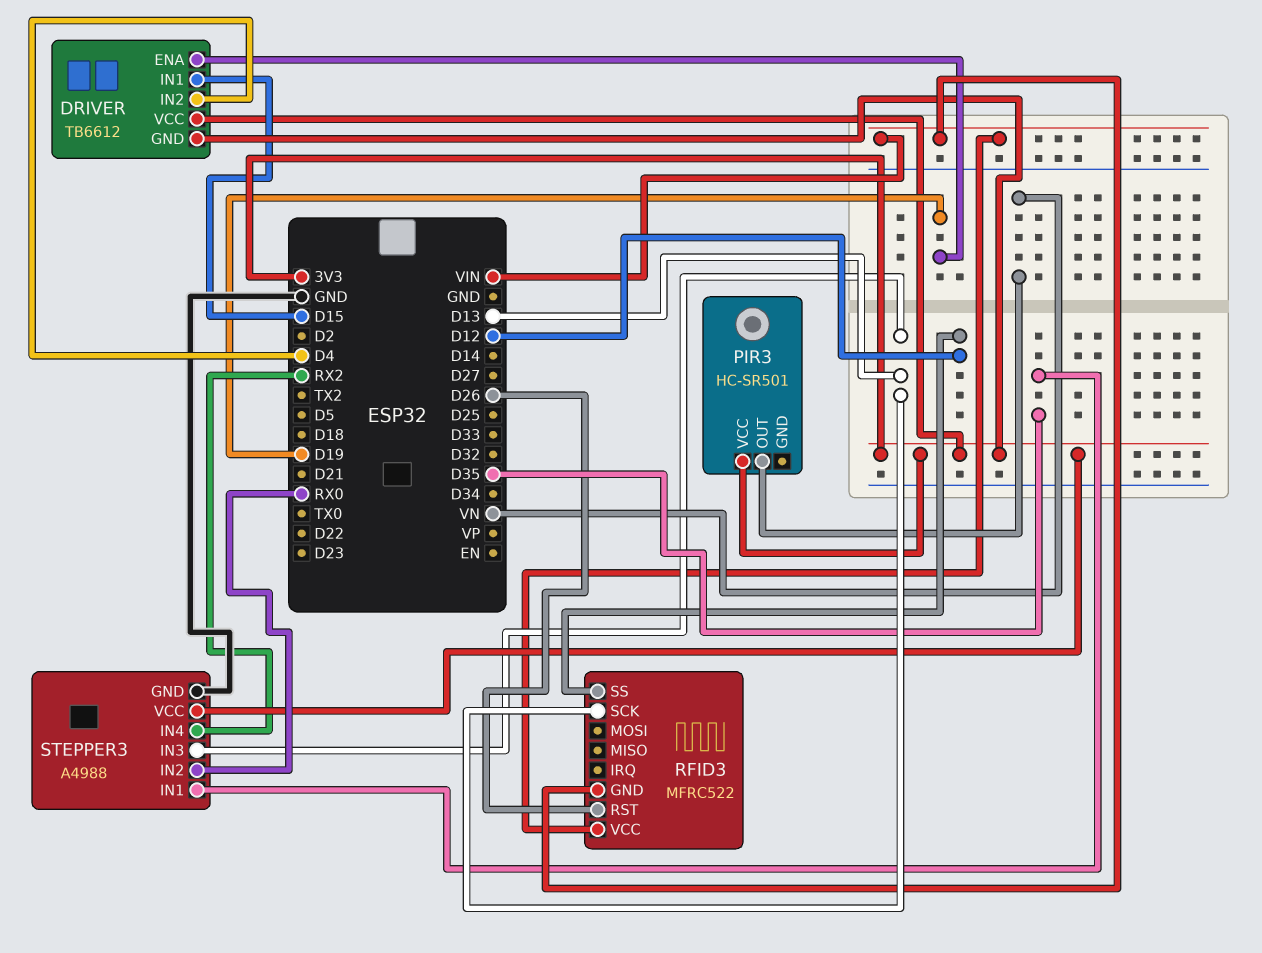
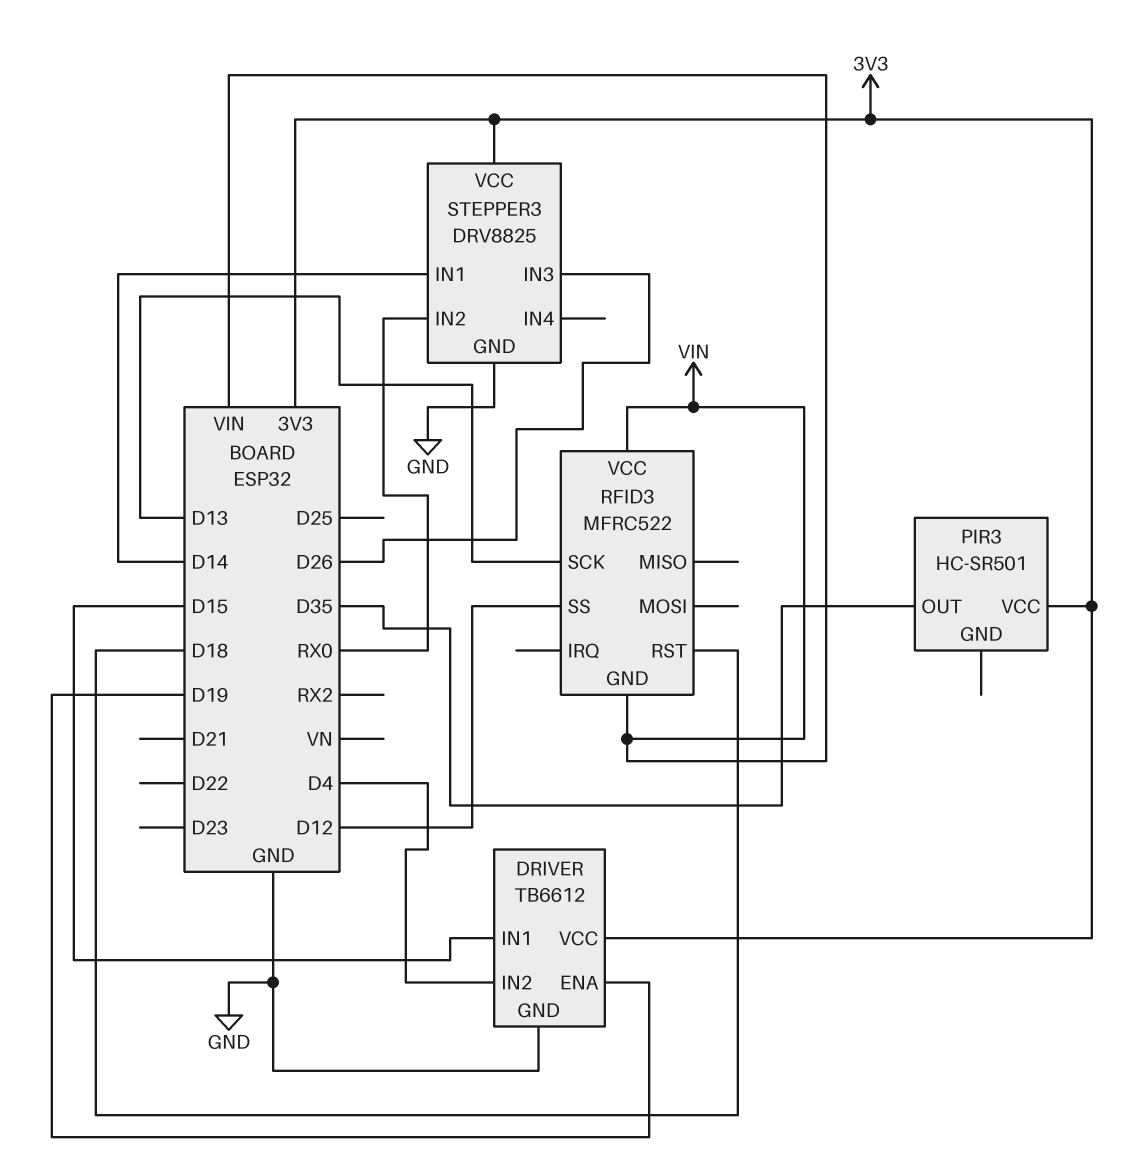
DRIVER pin GND: 3V3 -> GND
PIR3 pin OUT: VN -> D35
RFID3 pin RST: D26 -> D18
STEPPER3: A4988 -> DRV8825
STEPPER3 pin IN1: D35 -> D14
STEPPER3 pin IN3: D13 -> D26
STEPPER3 pin IN4: RX2 -> none

